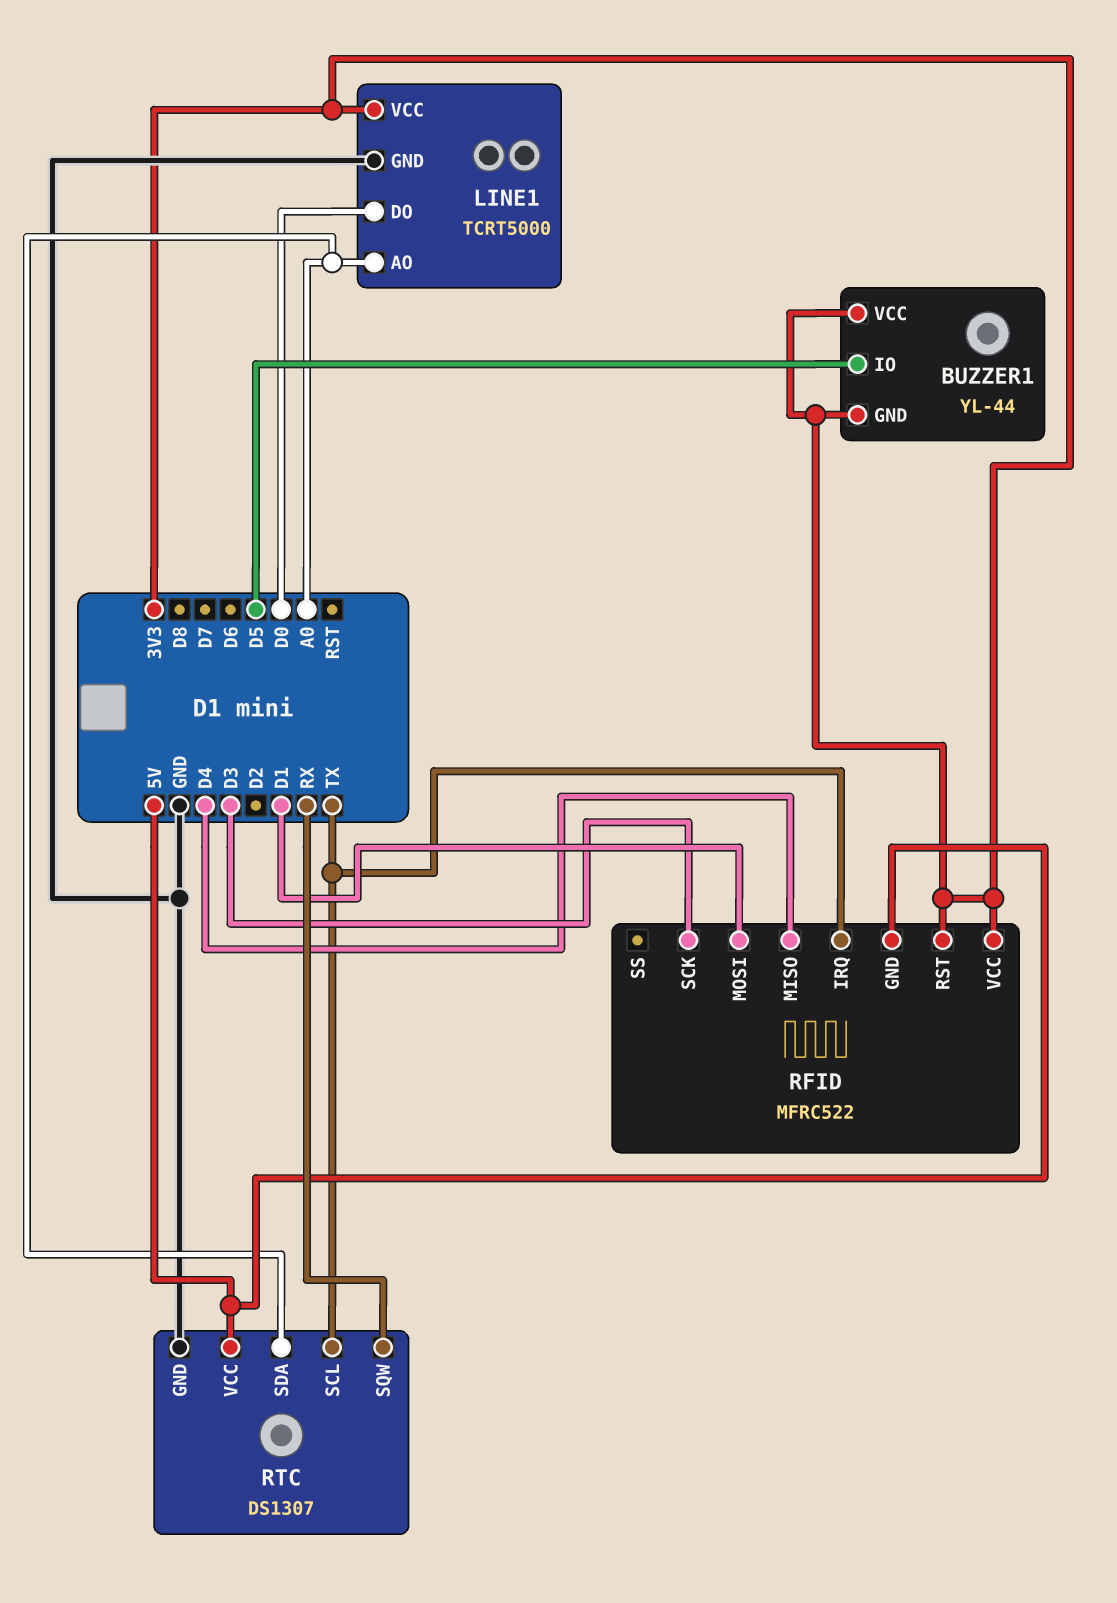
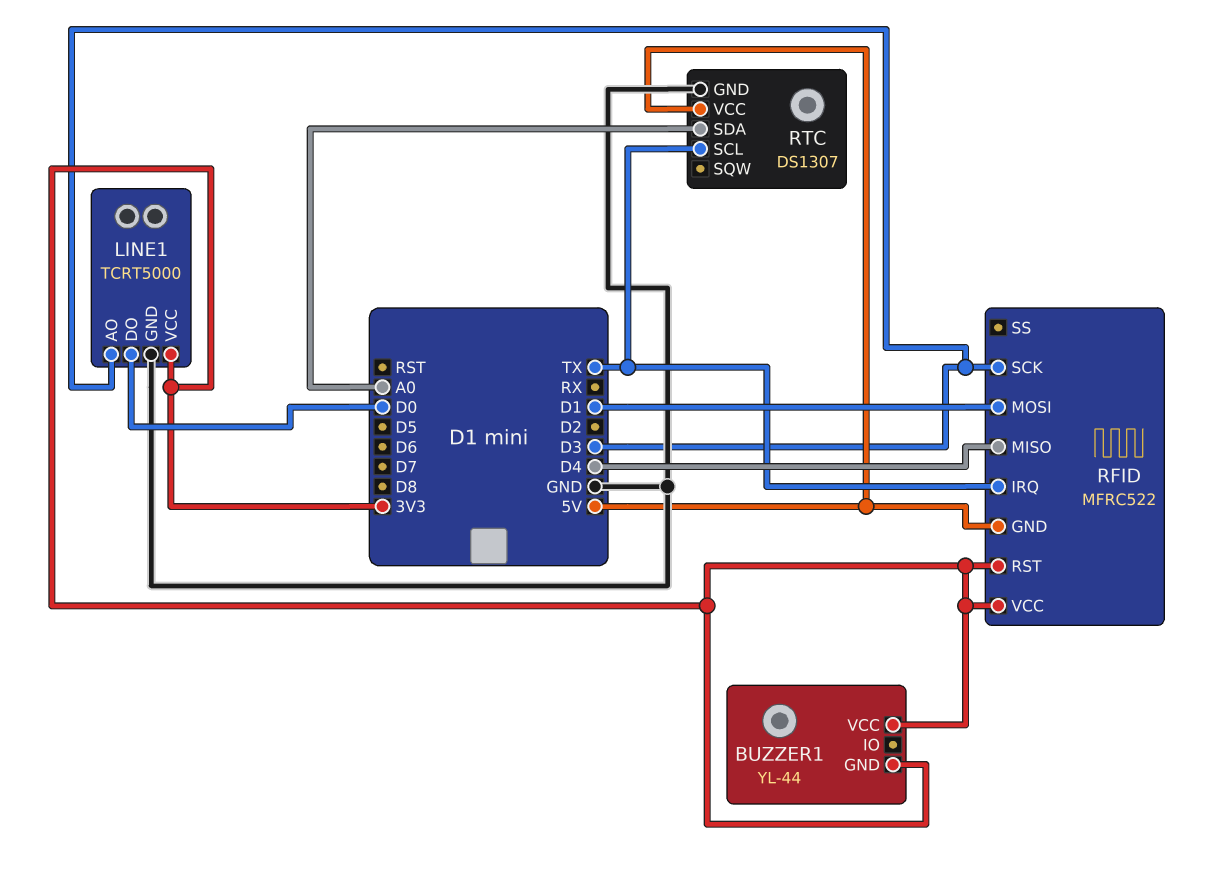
BUZZER1 pin IO: D5 -> none
LINE1 pin AO: A0 -> D3
RTC pin SQW: RX -> none

